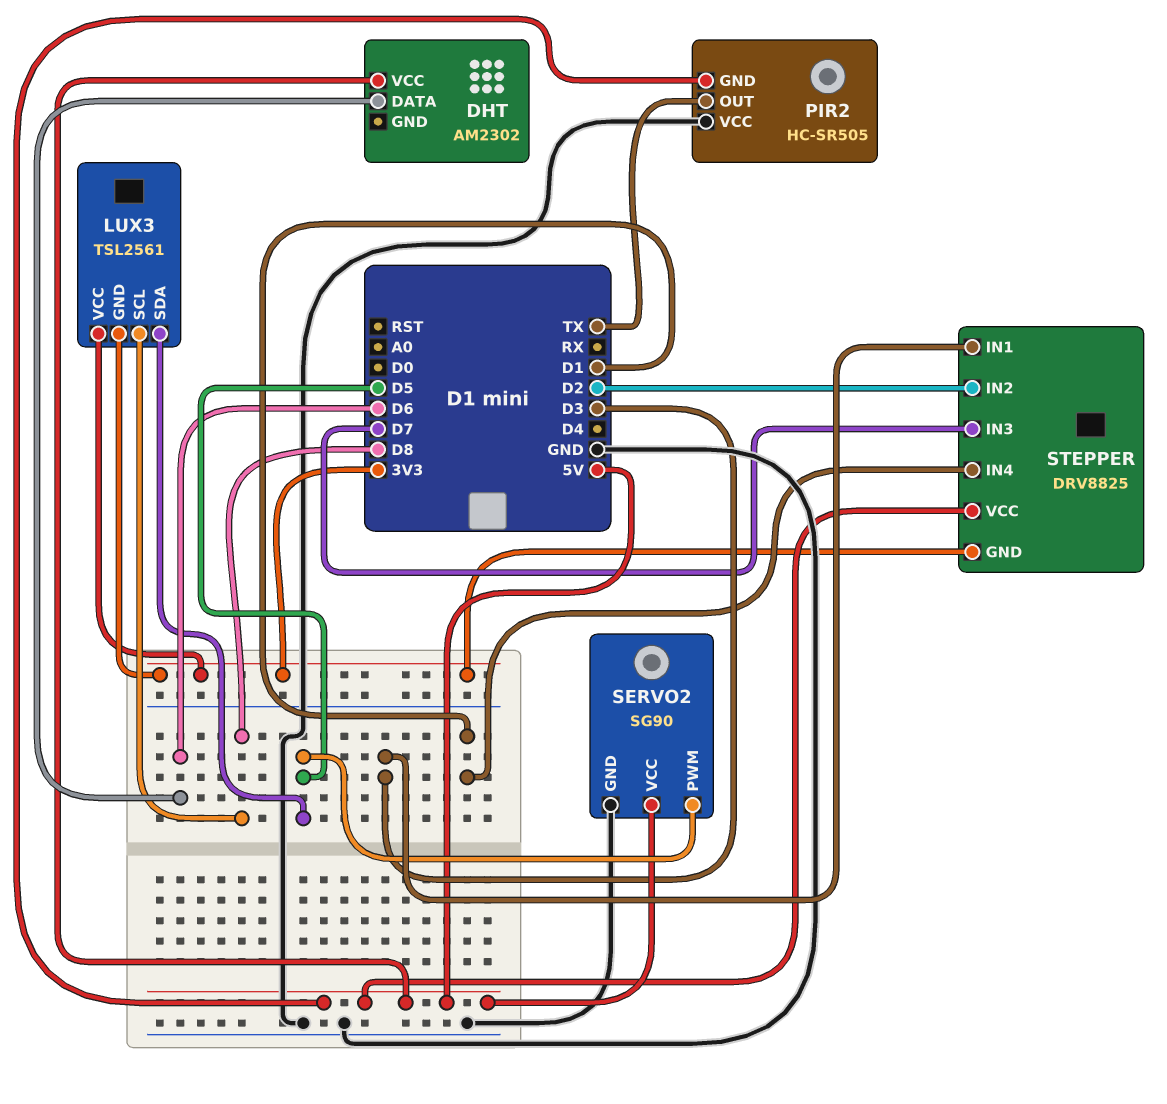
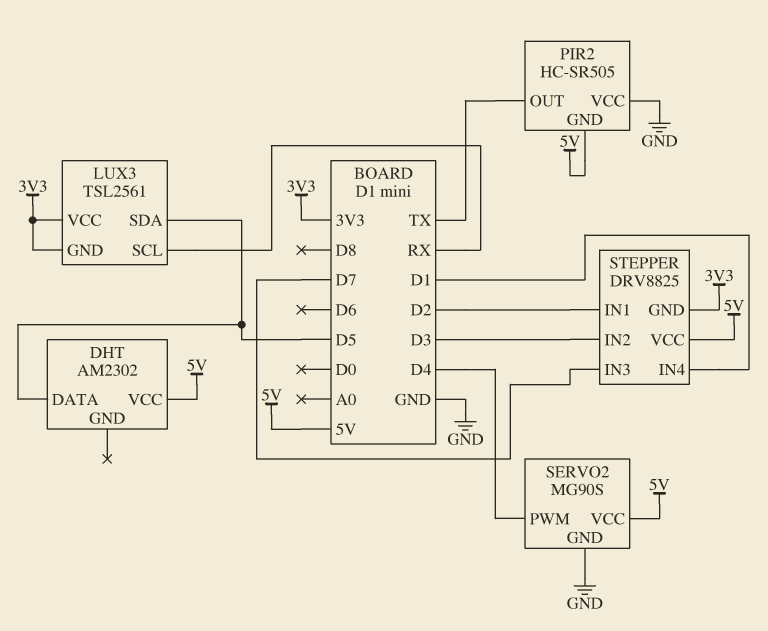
DHT pin DATA: D6 -> D5
LUX3 pin SCL: D8 -> RX
SERVO2: SG90 -> MG90S
SERVO2 pin PWM: D5 -> D4
STEPPER pin IN1: D3 -> D2
STEPPER pin IN2: D2 -> D3

